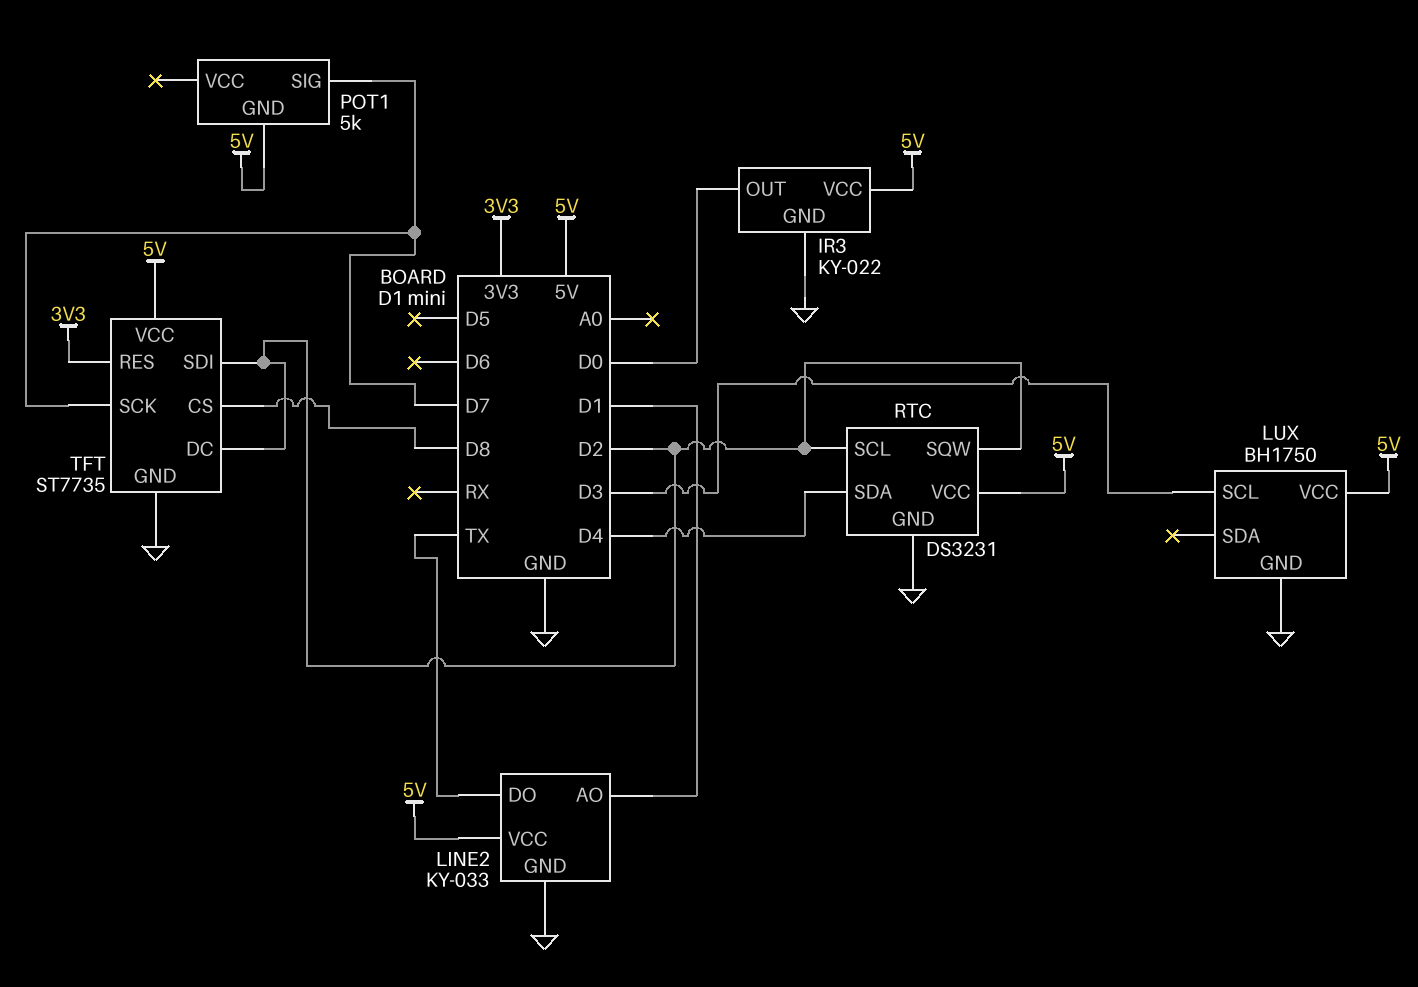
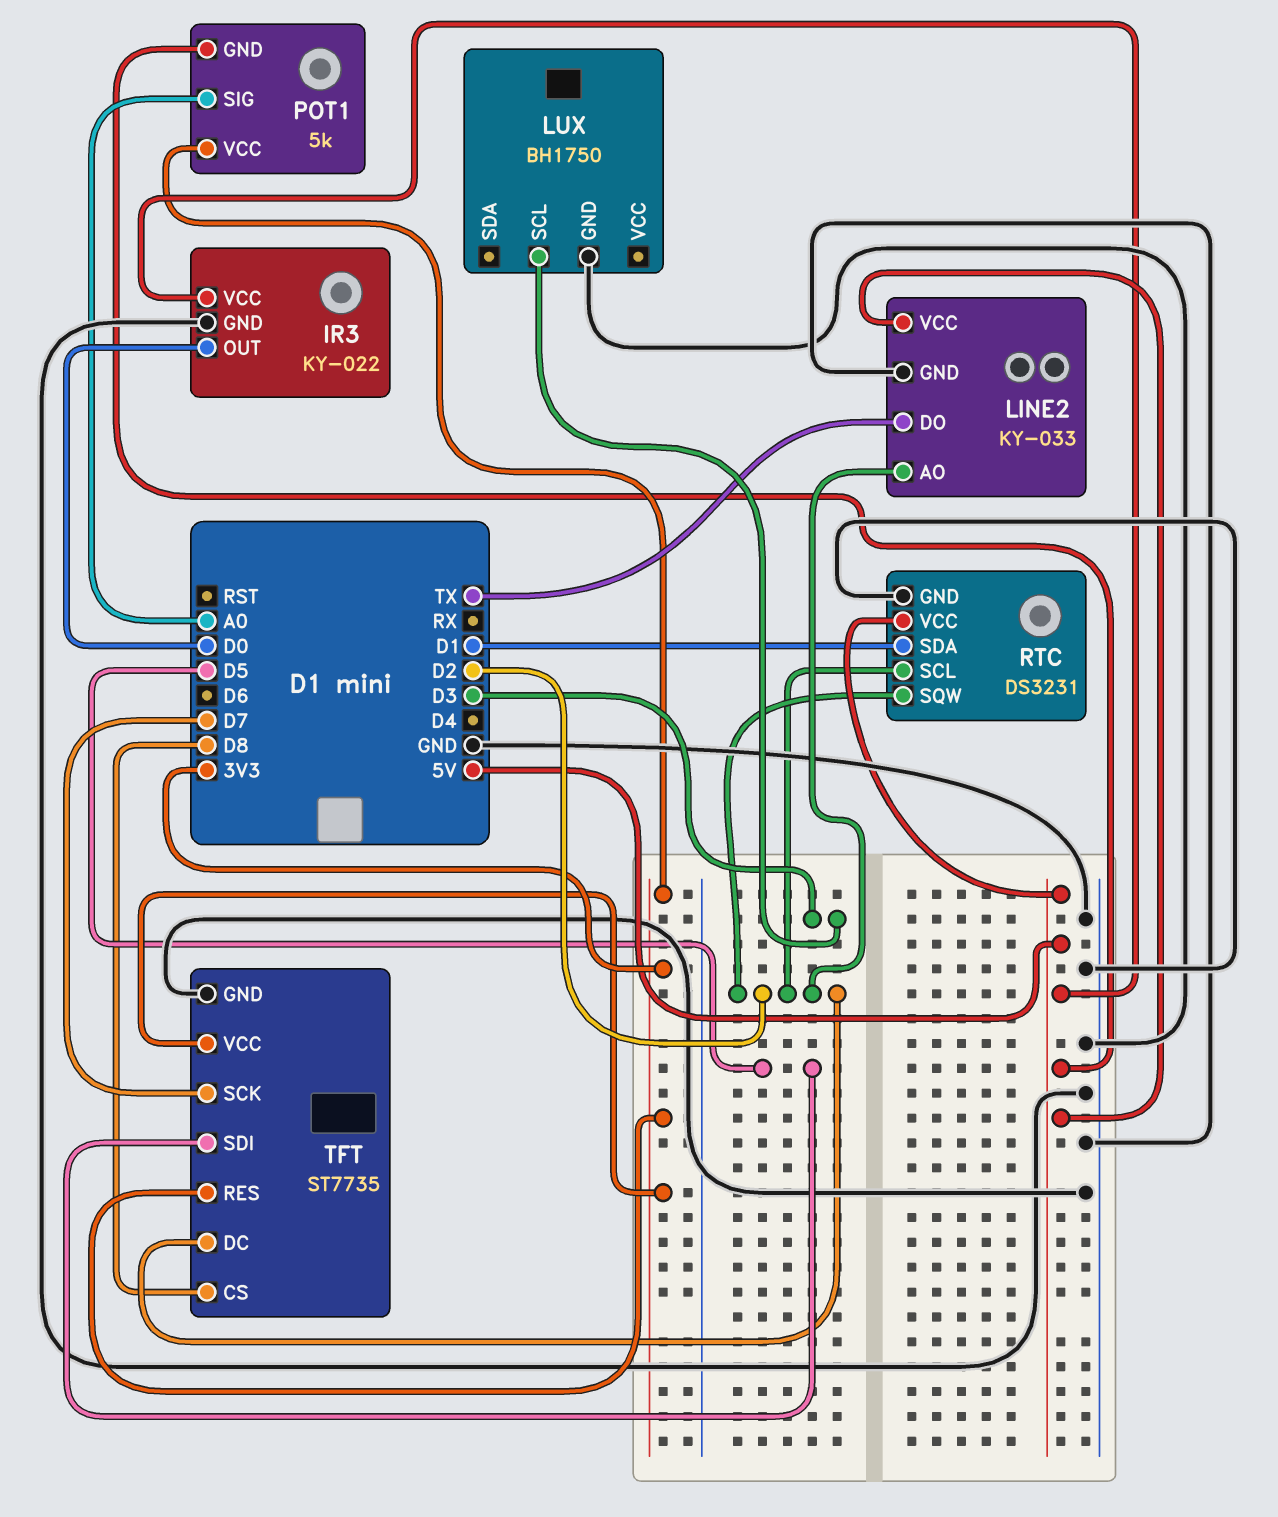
LINE2 pin AO: D1 -> D2
LUX pin VCC: 5V -> none
POT1 pin SIG: D7 -> A0
POT1 pin VCC: none -> 3V3
RTC pin SDA: D4 -> D1
TFT pin SDI: D2 -> D5
TFT pin VCC: 5V -> 3V3

